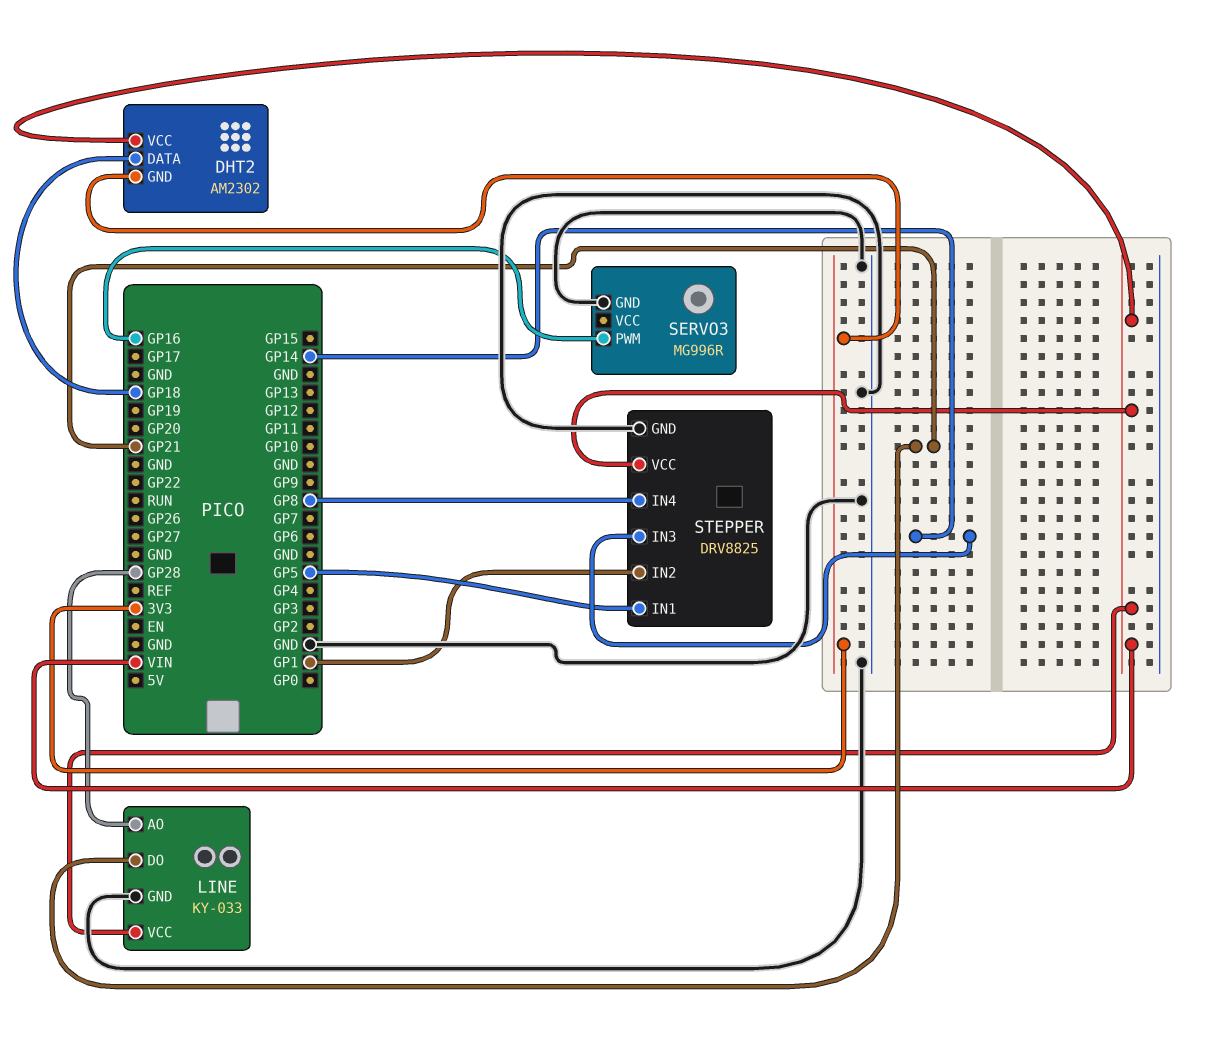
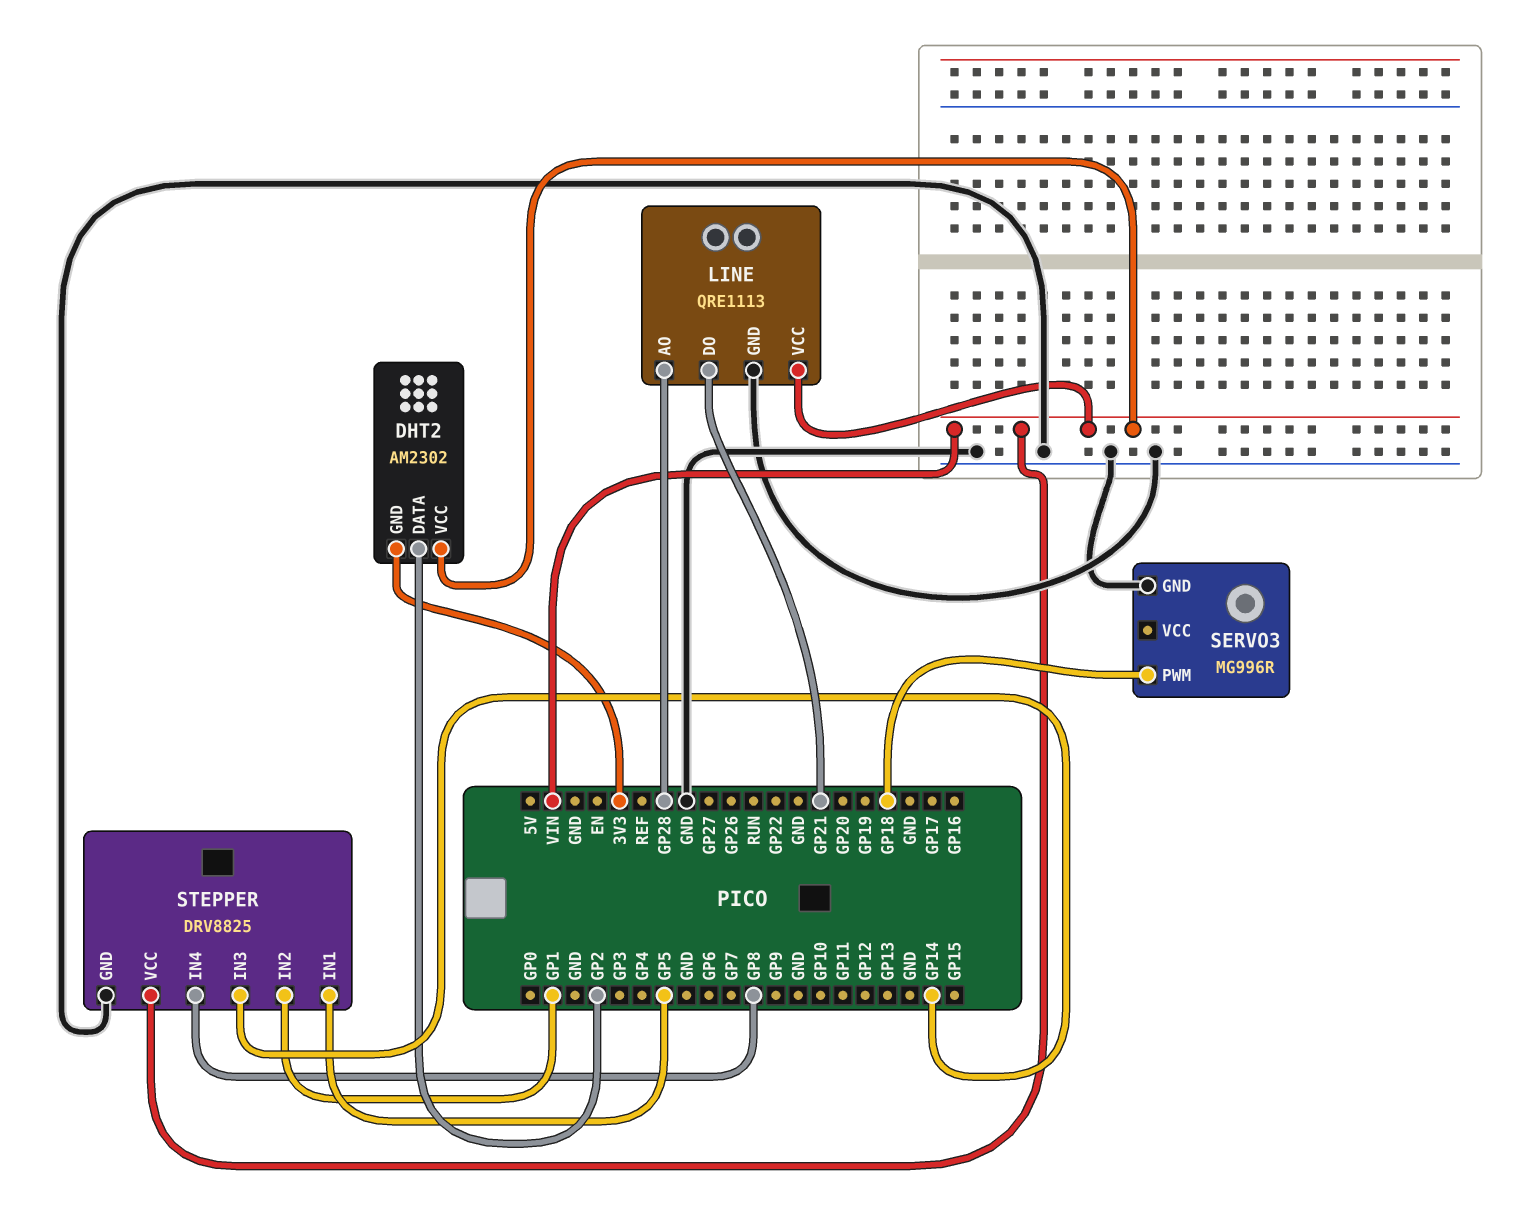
DHT2 pin DATA: GP18 -> GP2
LINE: KY-033 -> QRE1113
SERVO3 pin PWM: GP16 -> GP18

